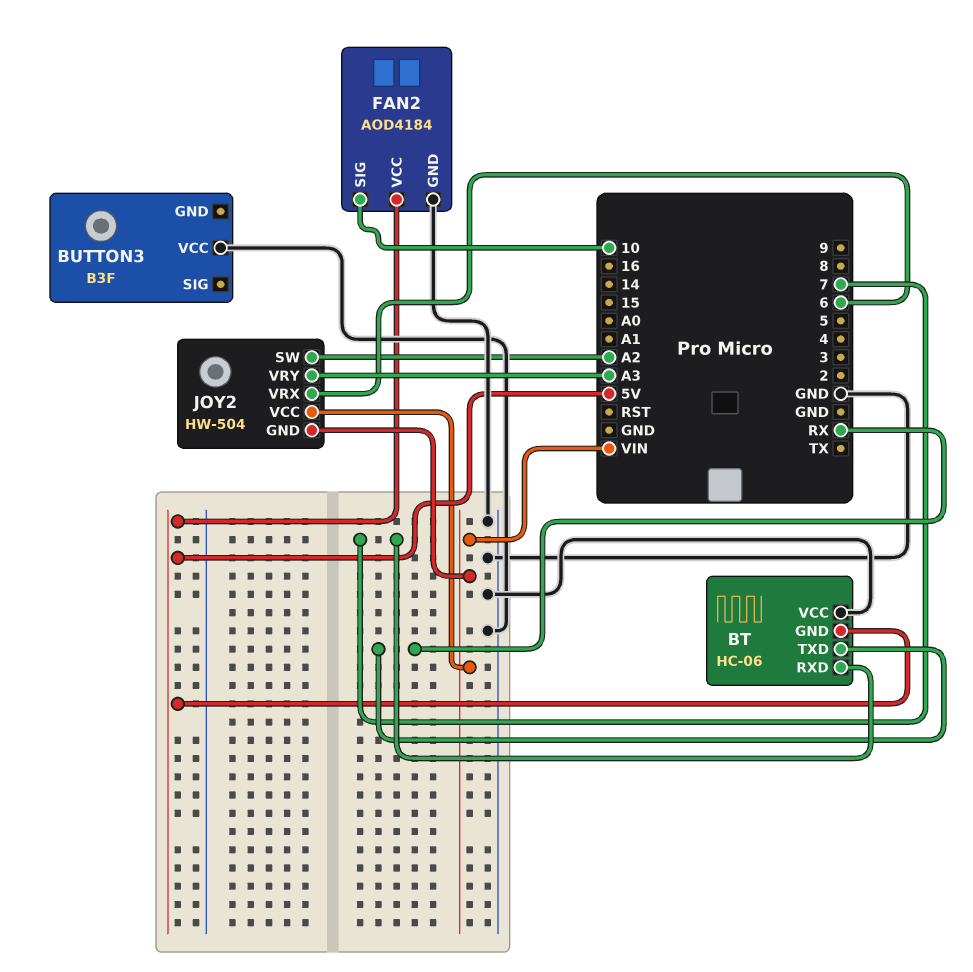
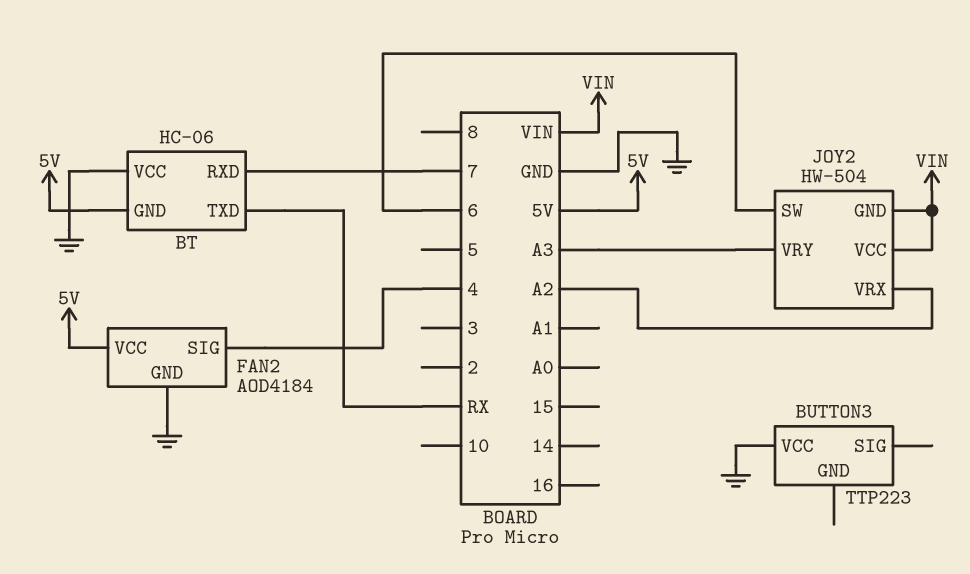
BUTTON3: B3F -> TTP223
FAN2 pin SIG: 10 -> 4
JOY2 pin SW: A2 -> 6
JOY2 pin VRX: 6 -> A2

